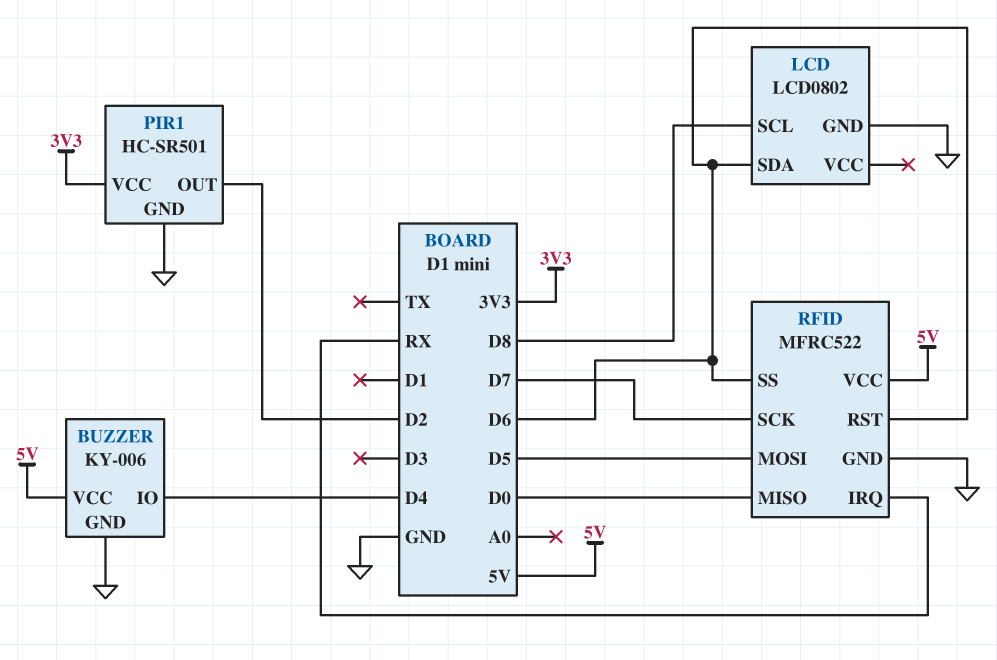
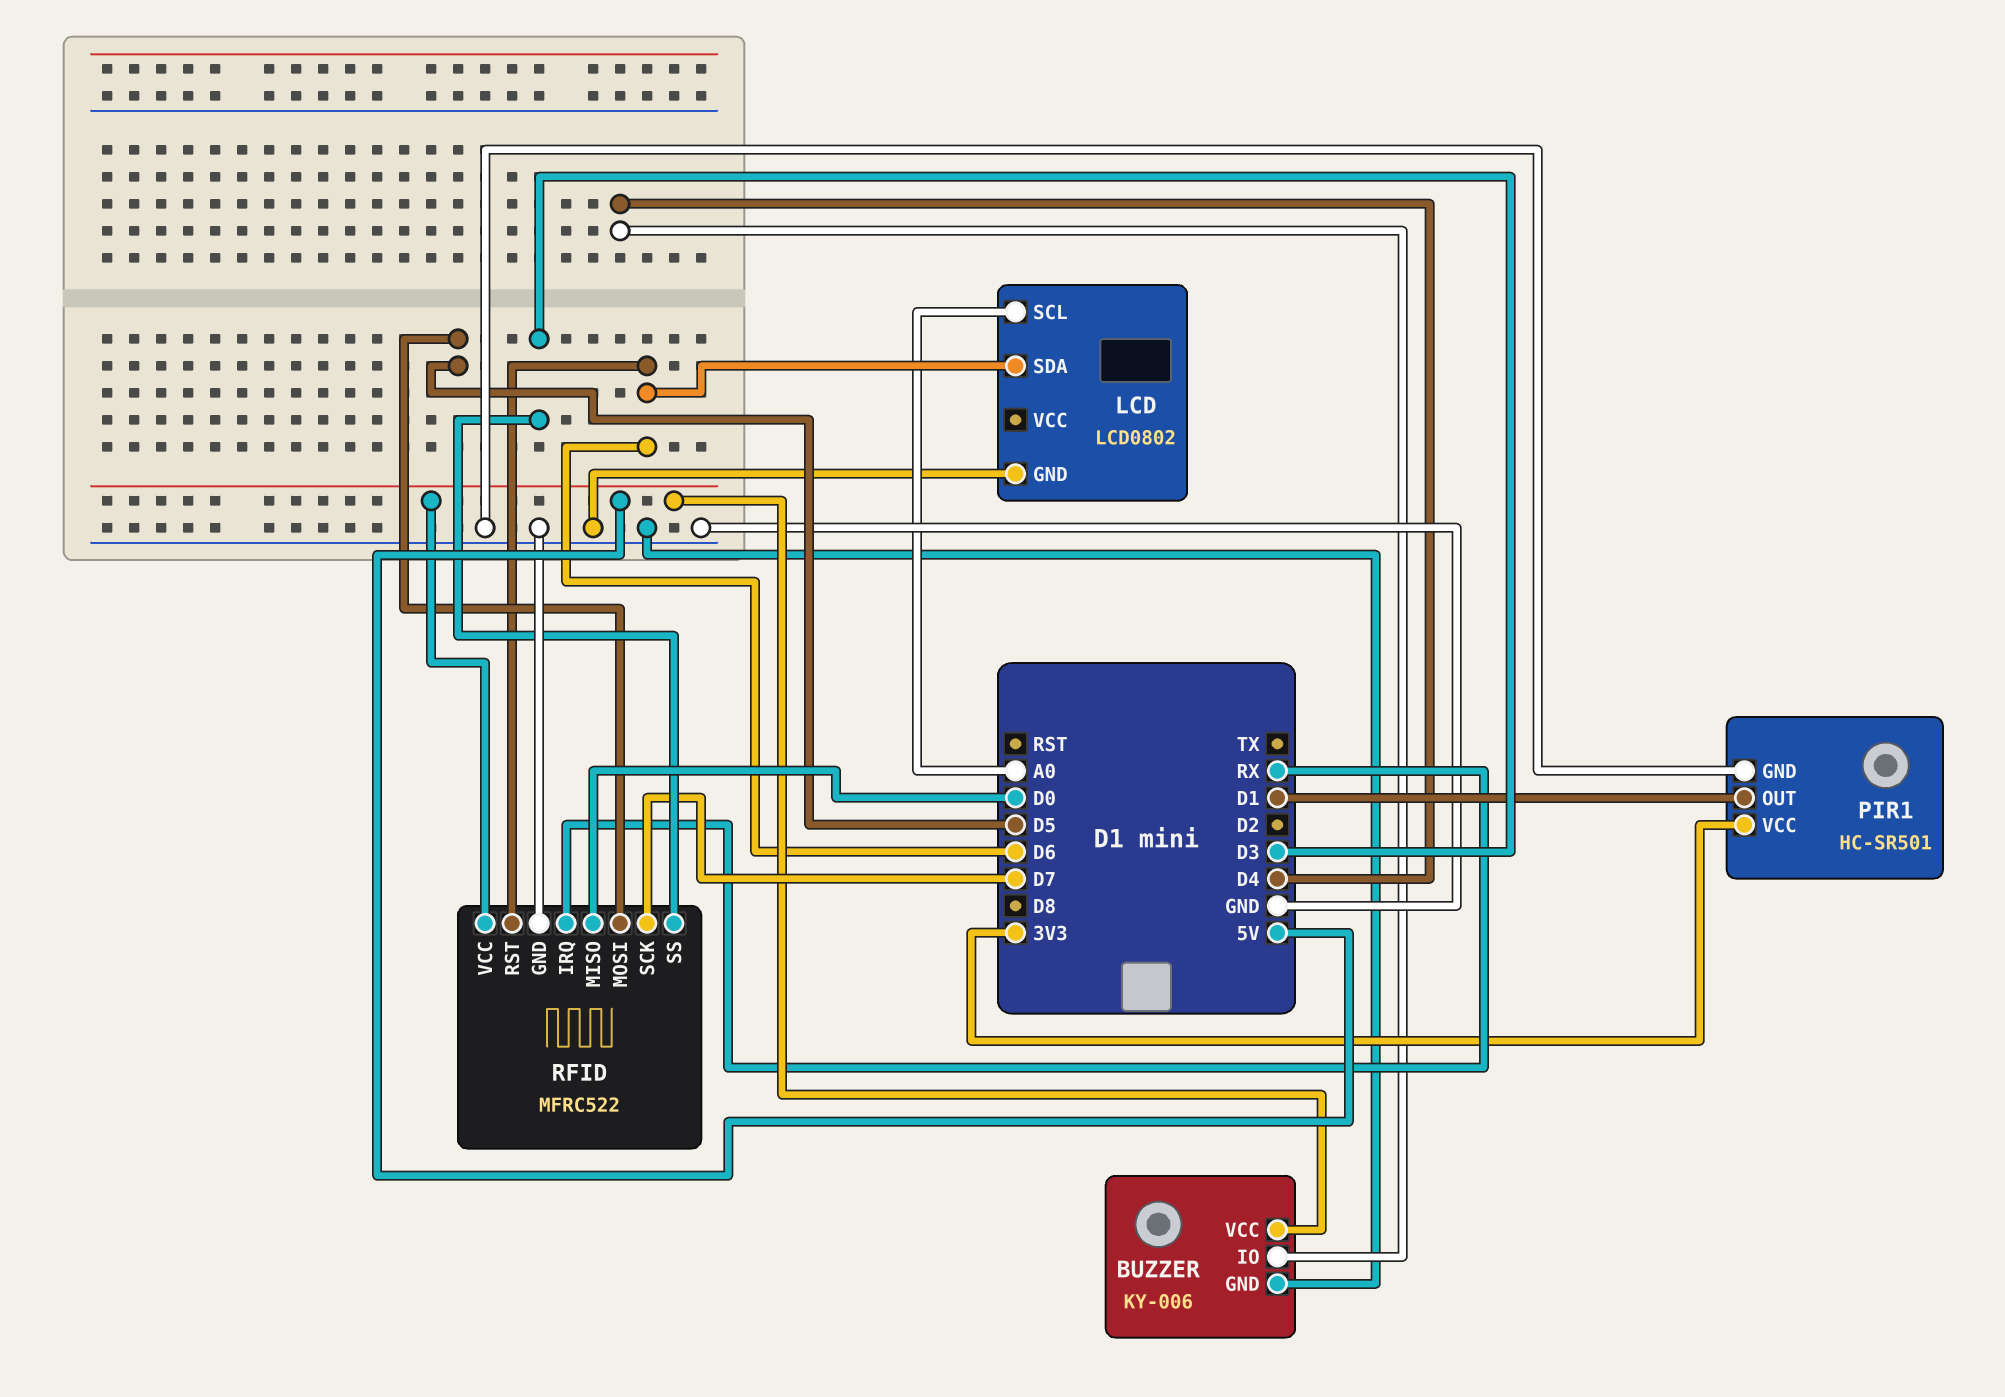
LCD pin SCL: D8 -> A0
PIR1 pin OUT: D2 -> D1
RFID pin SS: D6 -> D3

